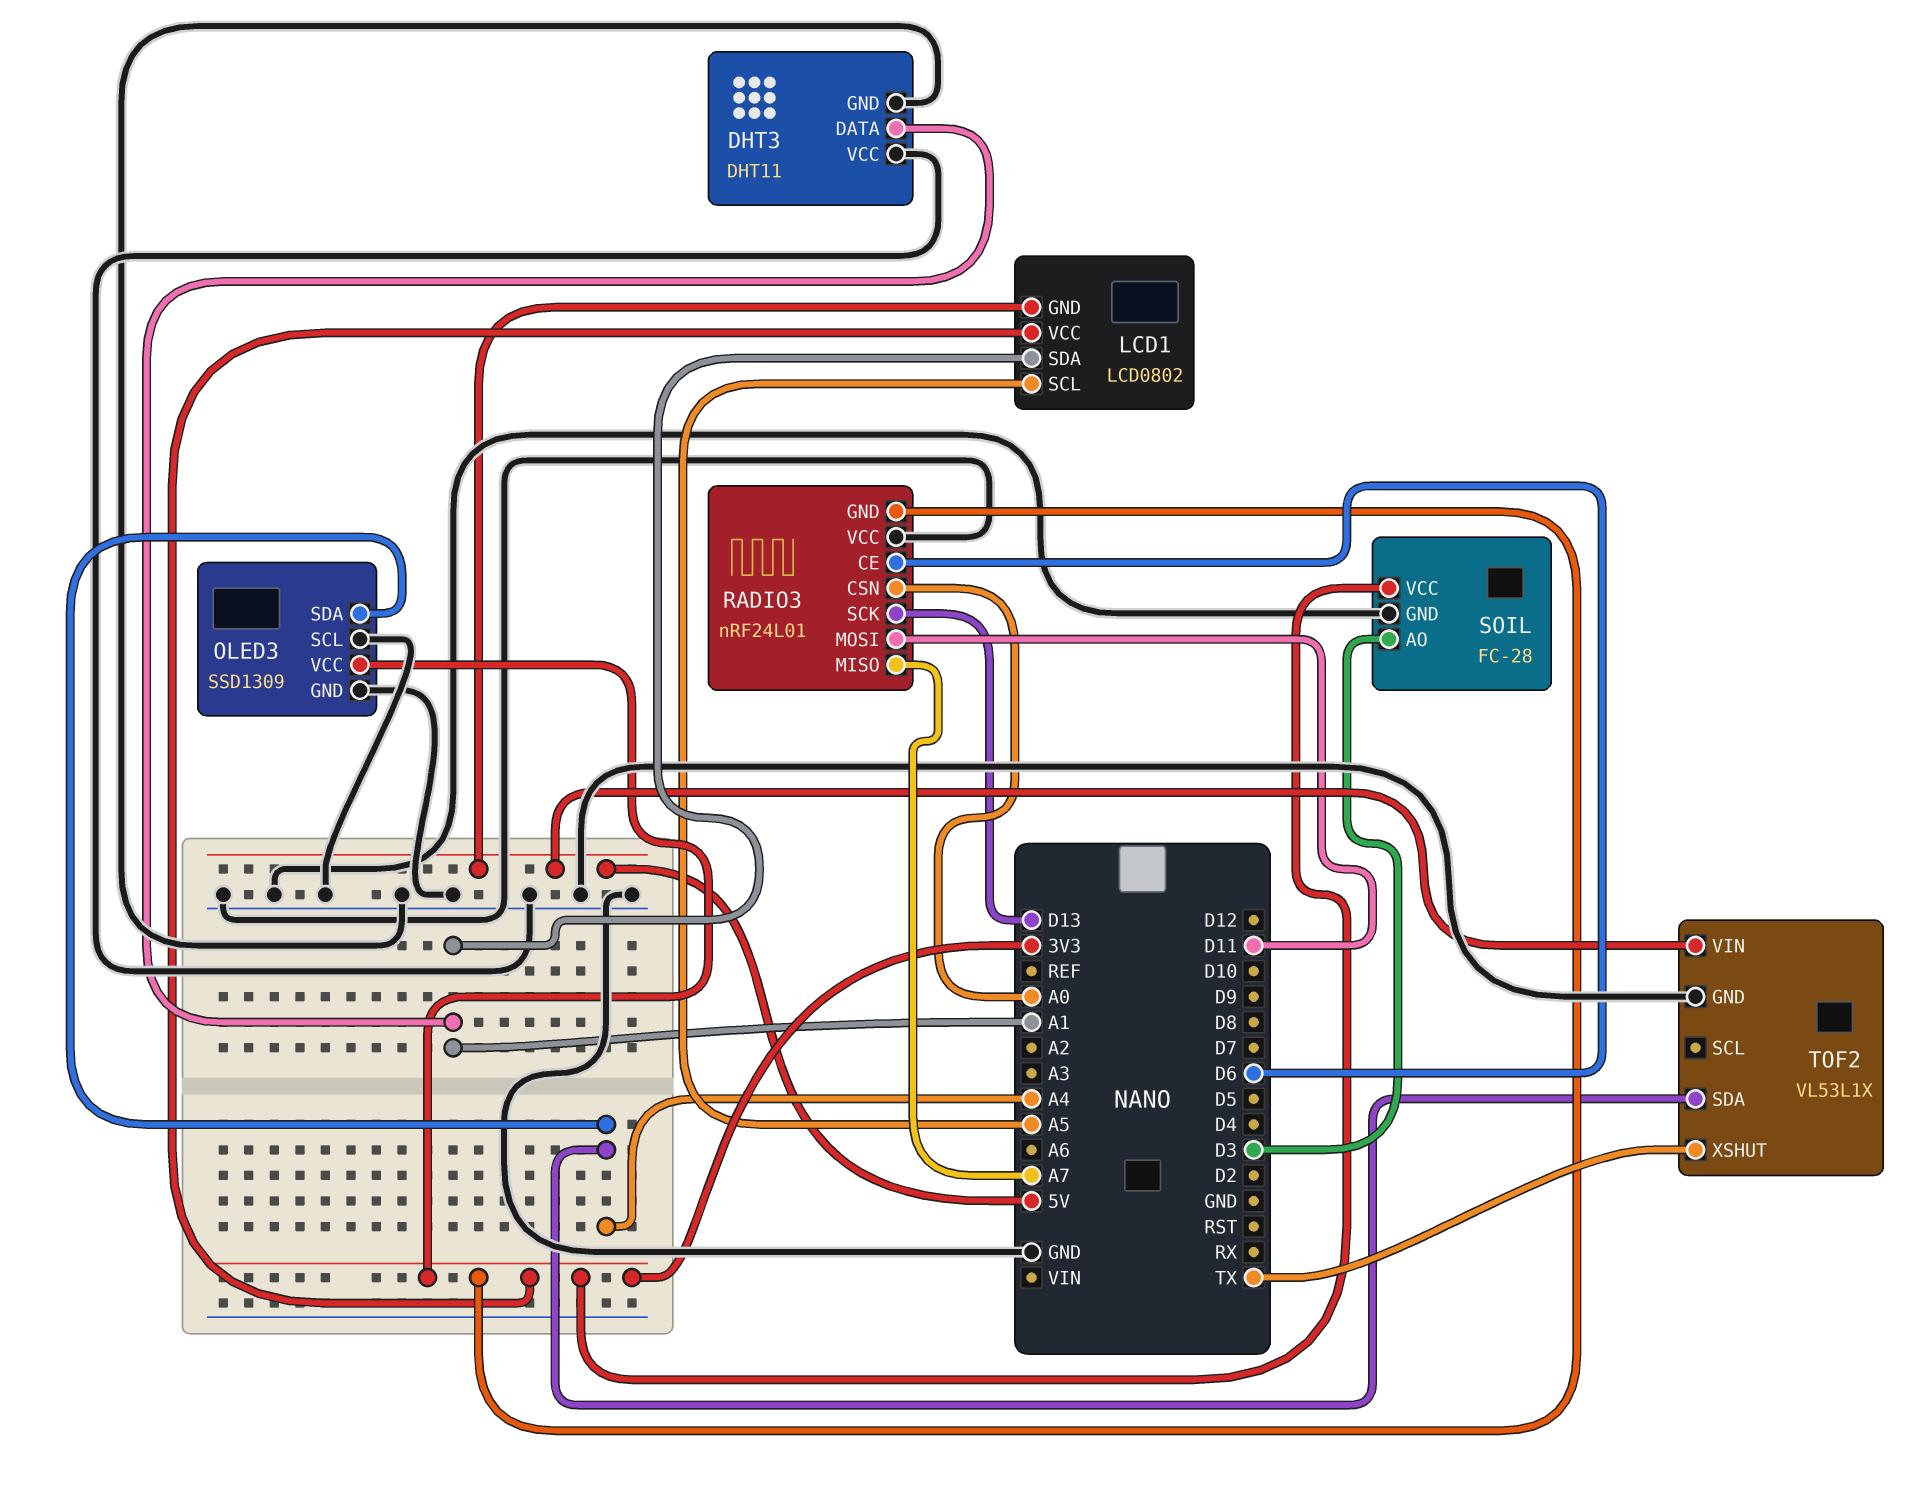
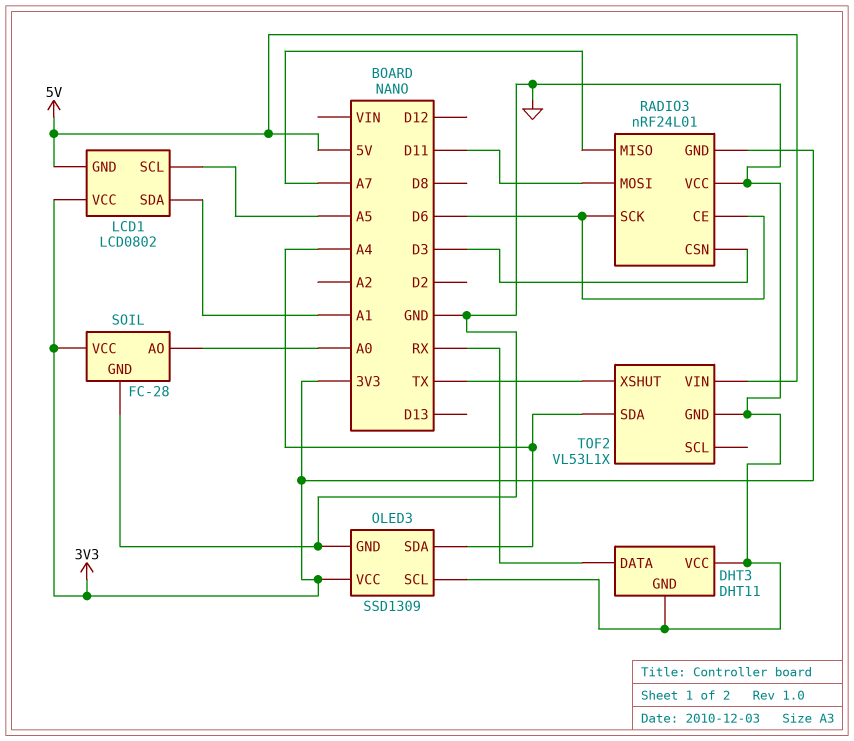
DHT3 pin DATA: A1 -> RX
RADIO3 pin CSN: A0 -> D3
RADIO3 pin SCK: D13 -> D6
SOIL pin AO: D3 -> A0

